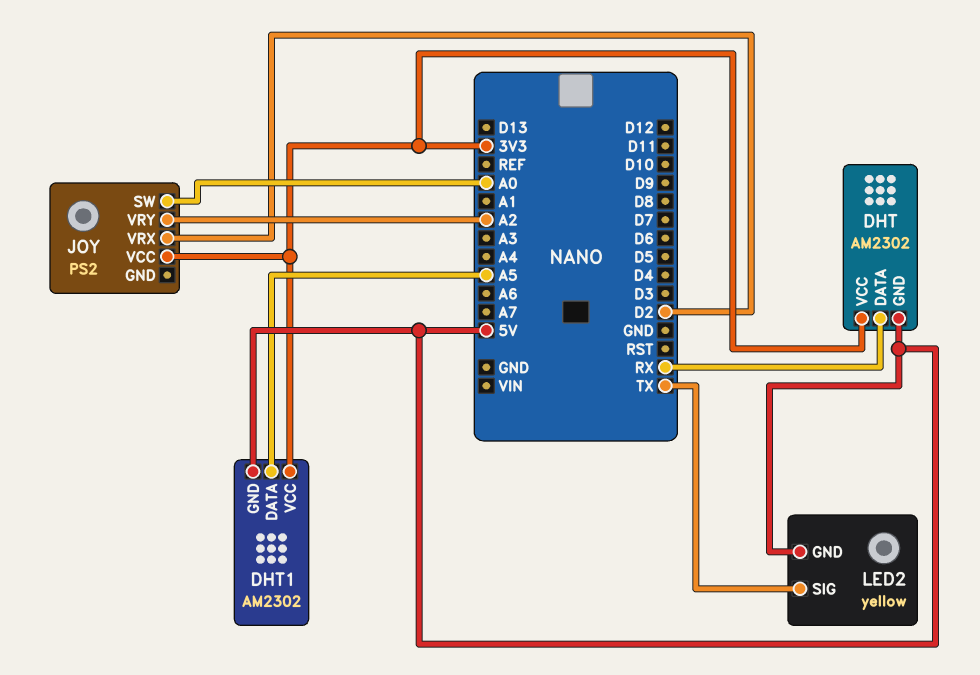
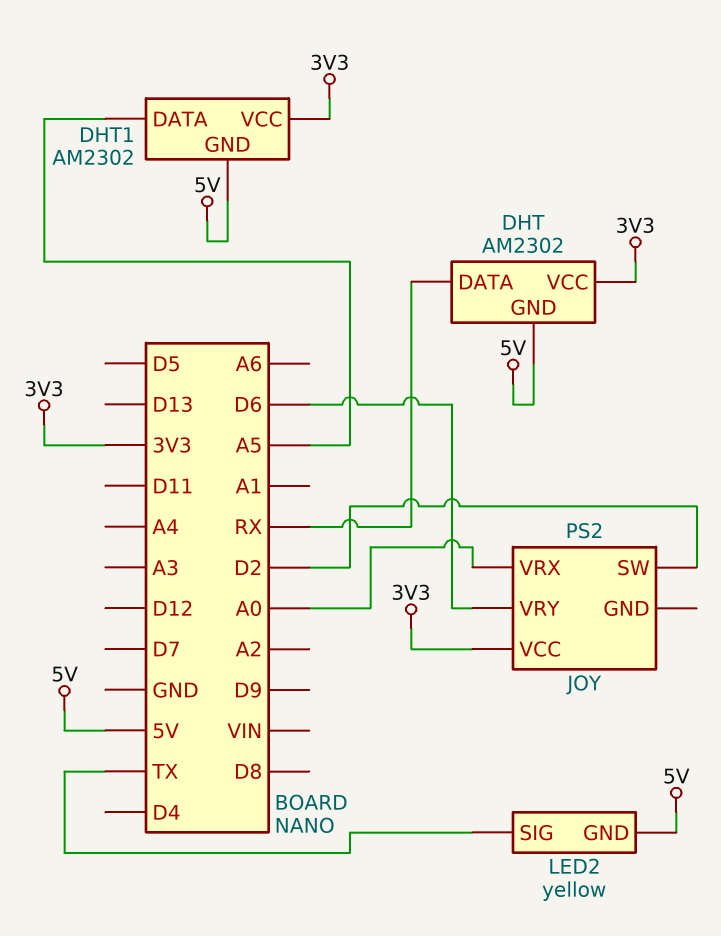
JOY pin SW: A0 -> D2
JOY pin VRX: D2 -> A0
JOY pin VRY: A2 -> D6

